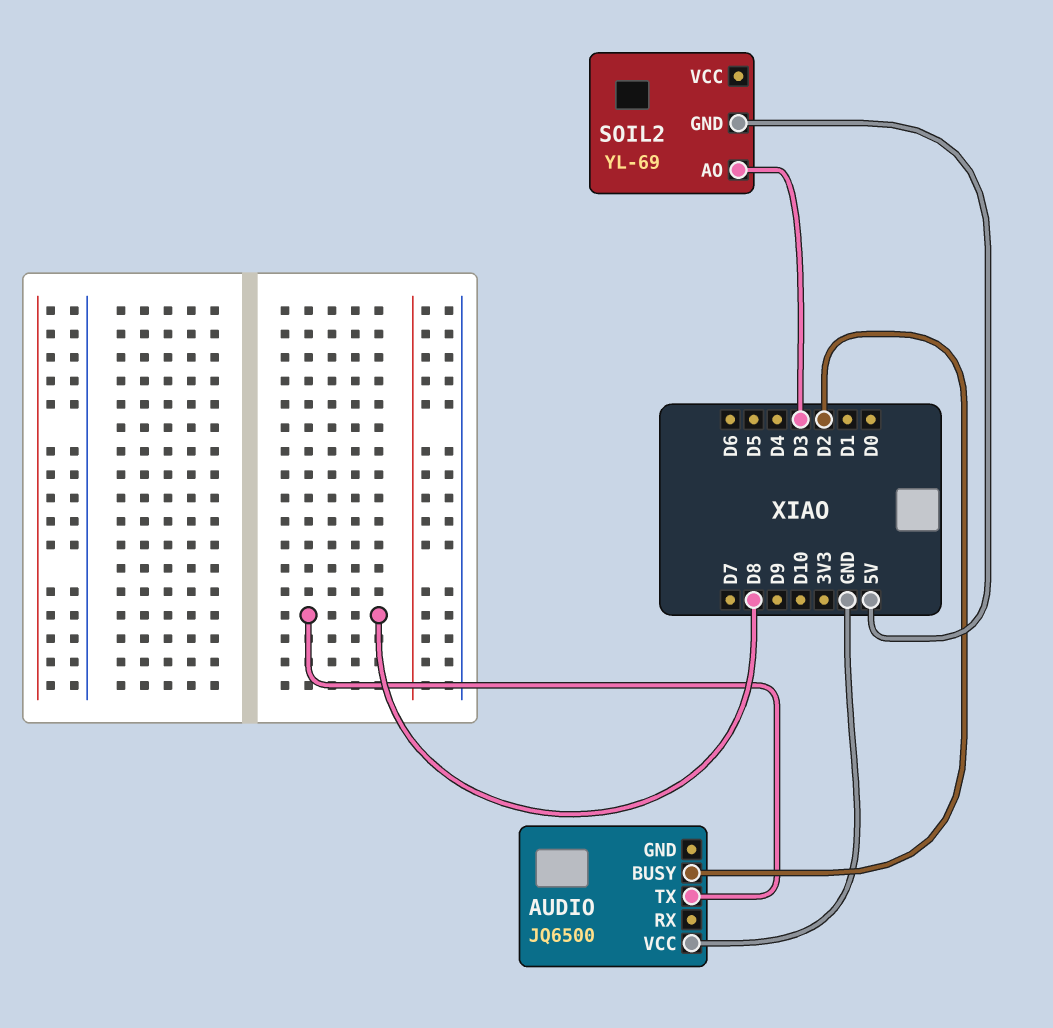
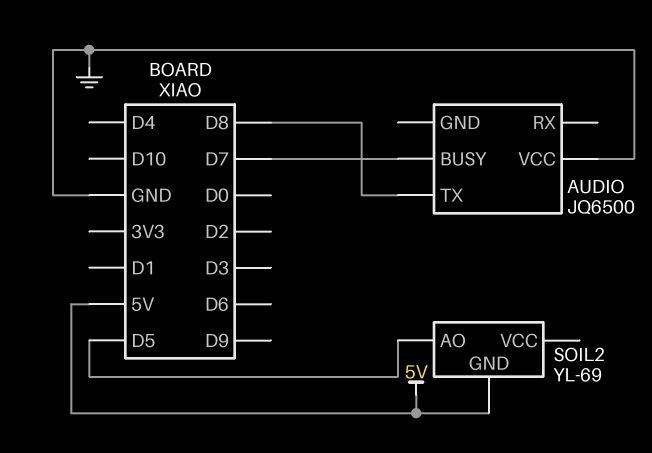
AUDIO pin BUSY: D2 -> D7
SOIL2 pin AO: D3 -> D5

